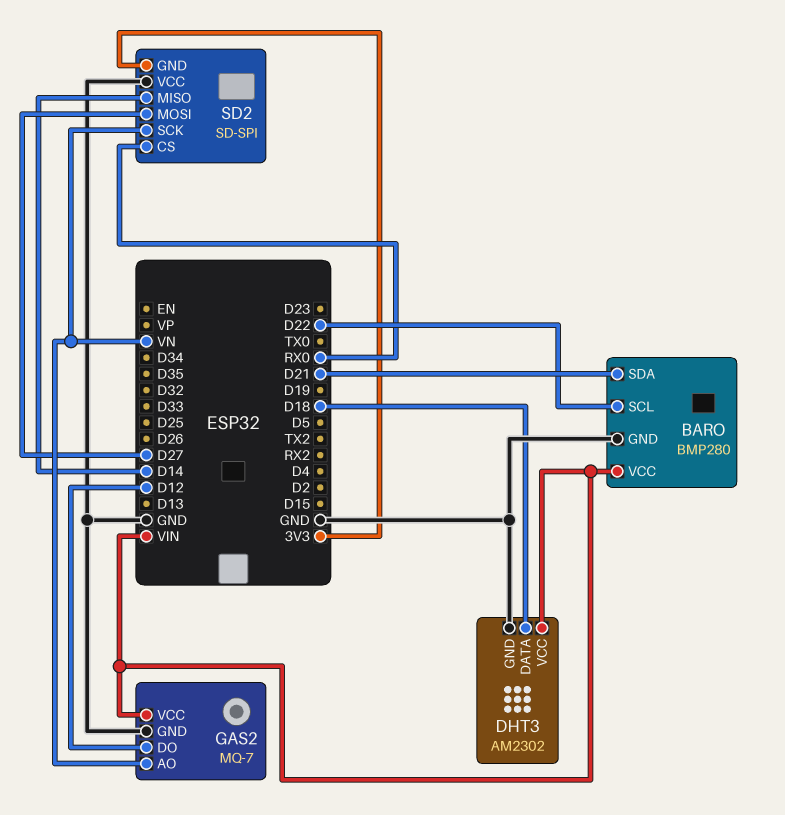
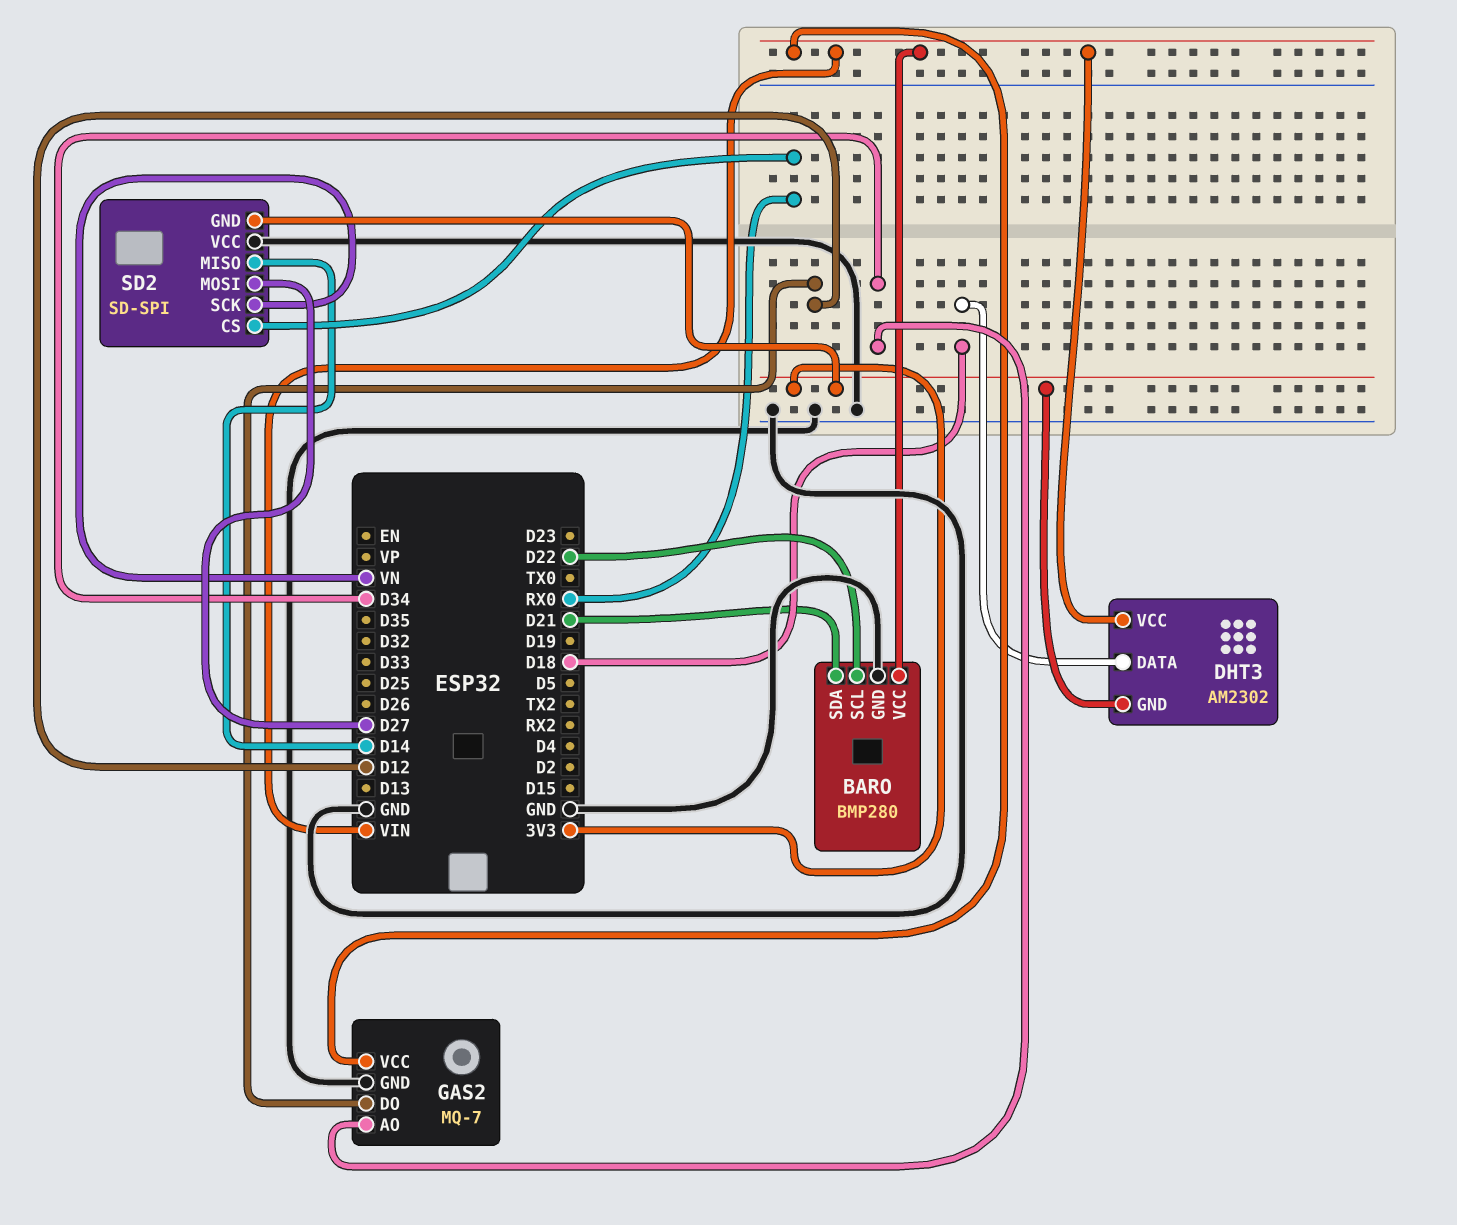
DHT3 pin GND: GND -> 3V3
GAS2 pin AO: VN -> D34

